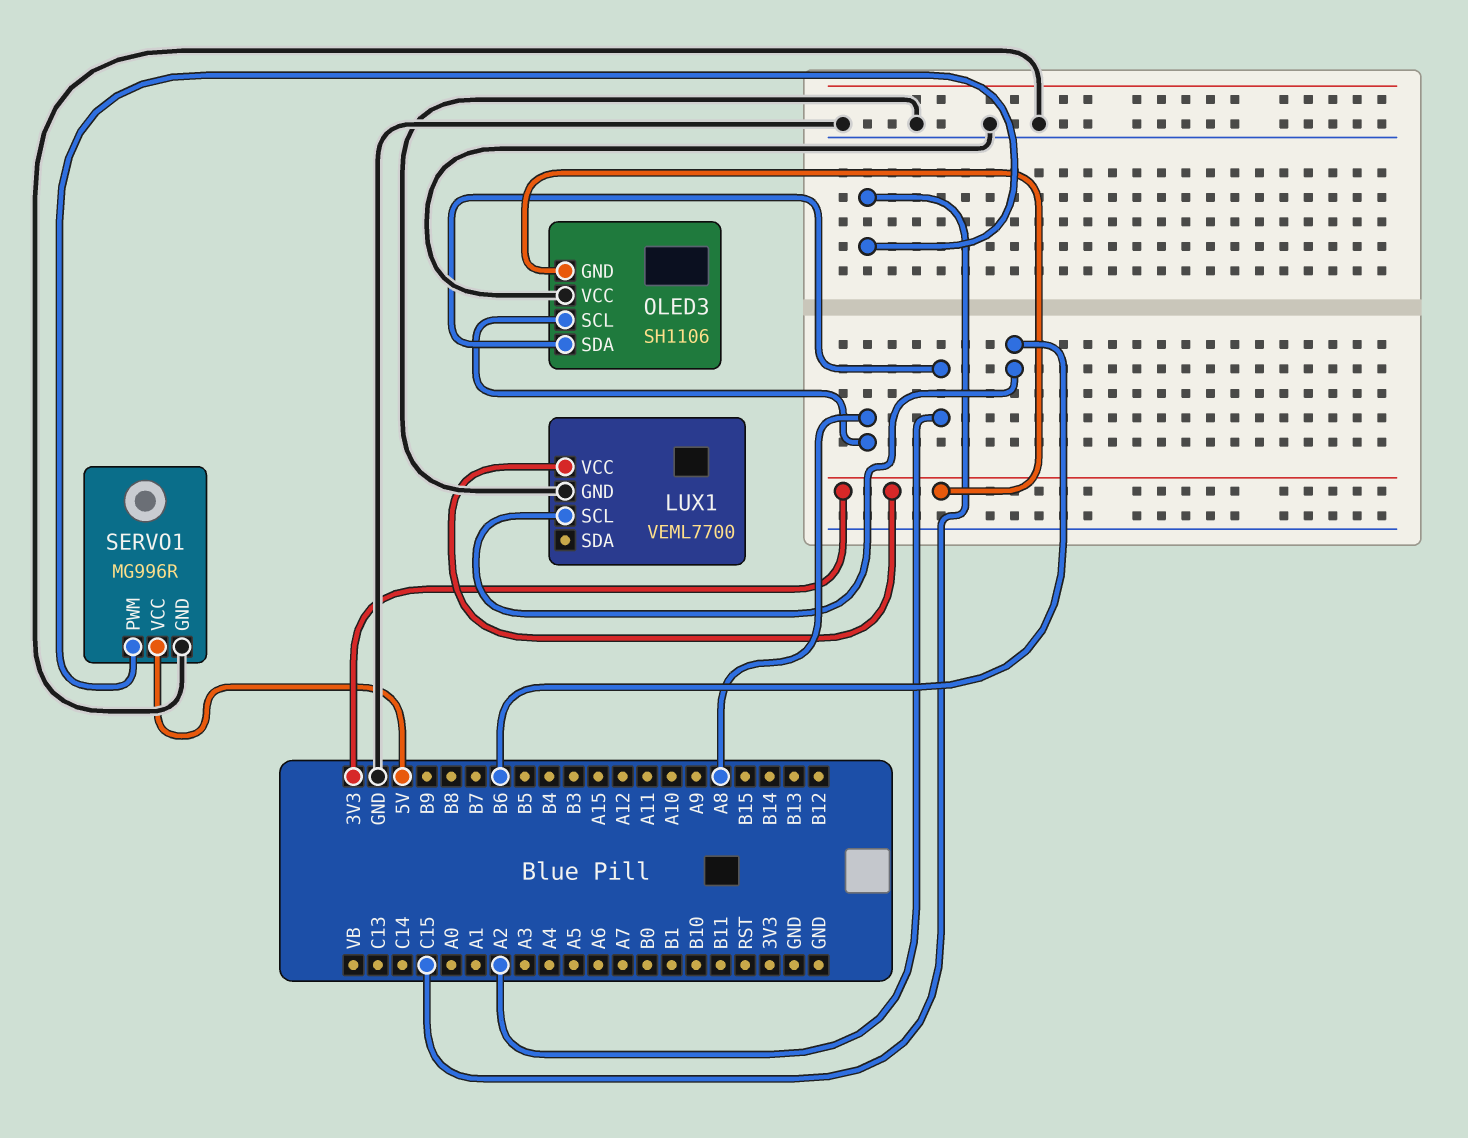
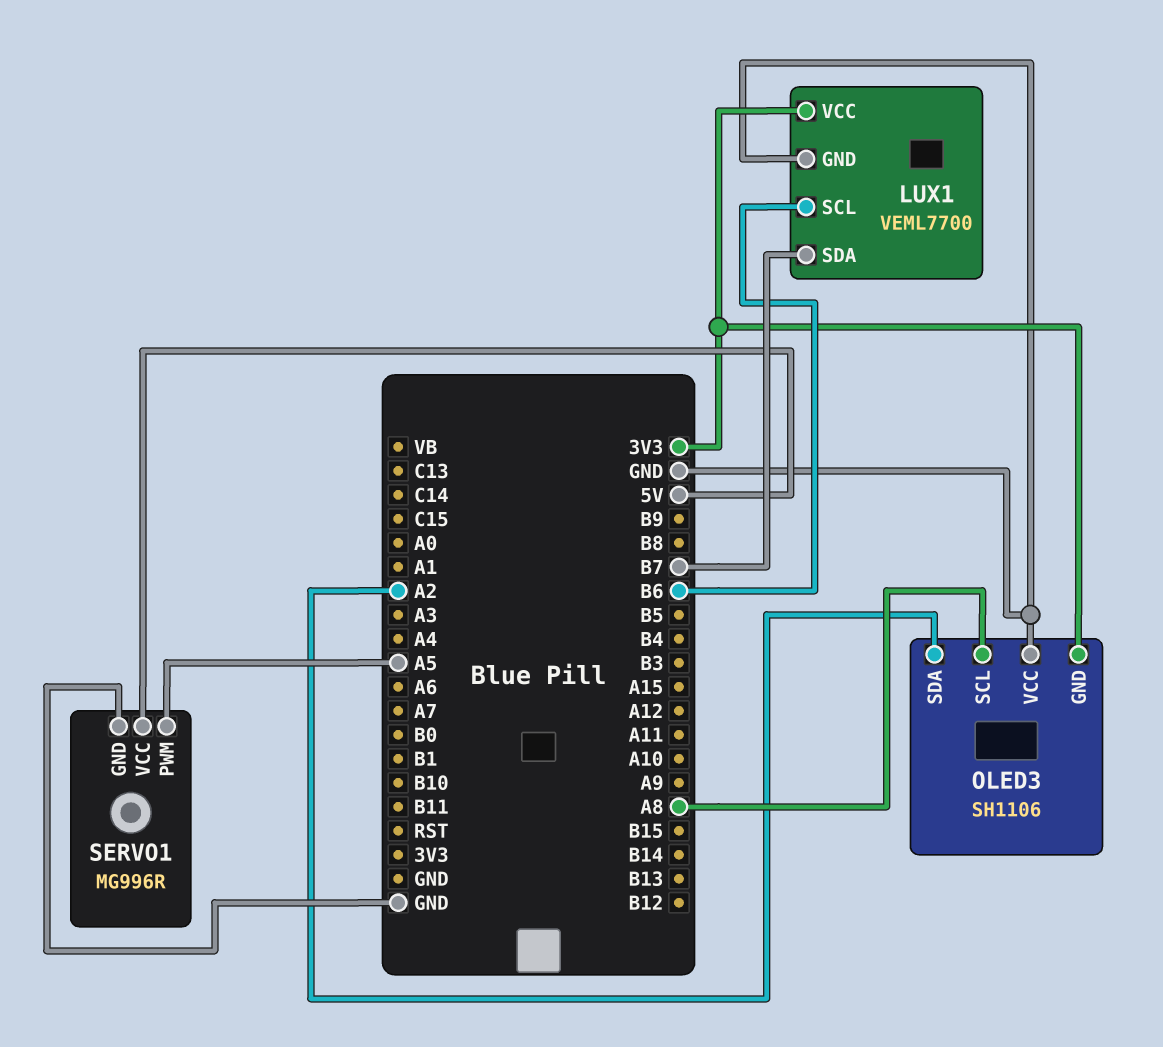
LUX1 pin SDA: none -> B7
SERVO1 pin PWM: C15 -> A5

